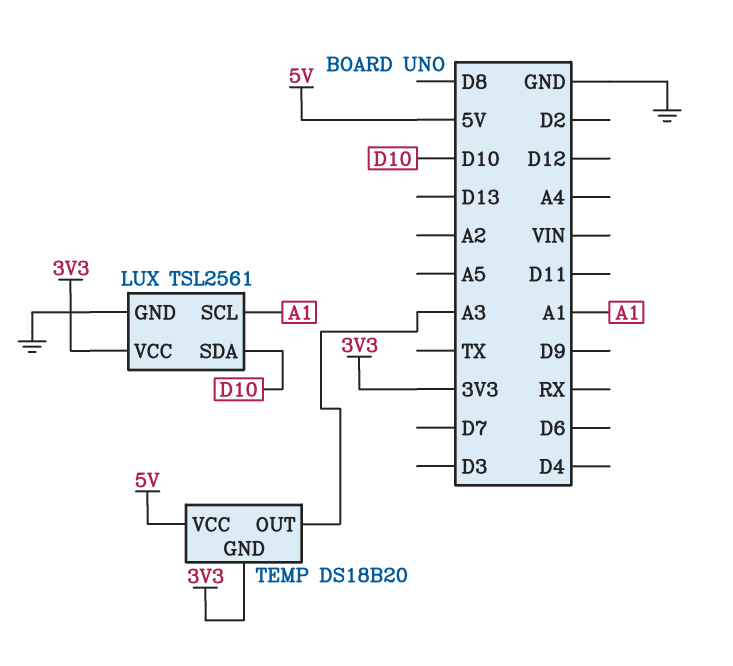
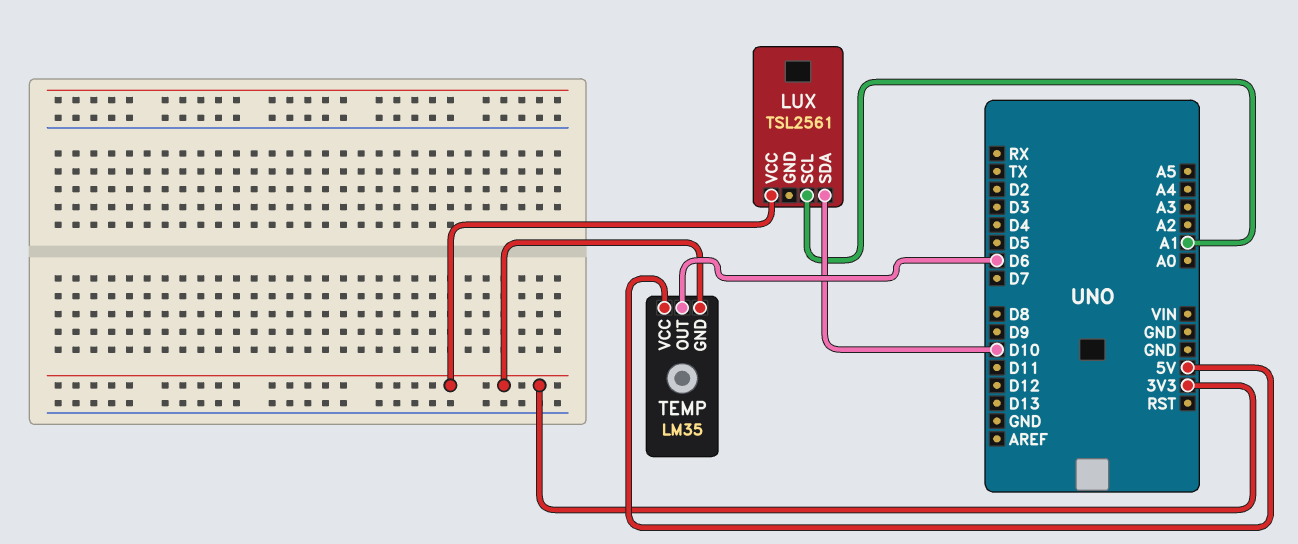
LUX pin GND: GND -> none
TEMP: DS18B20 -> LM35
TEMP pin OUT: A3 -> D6

